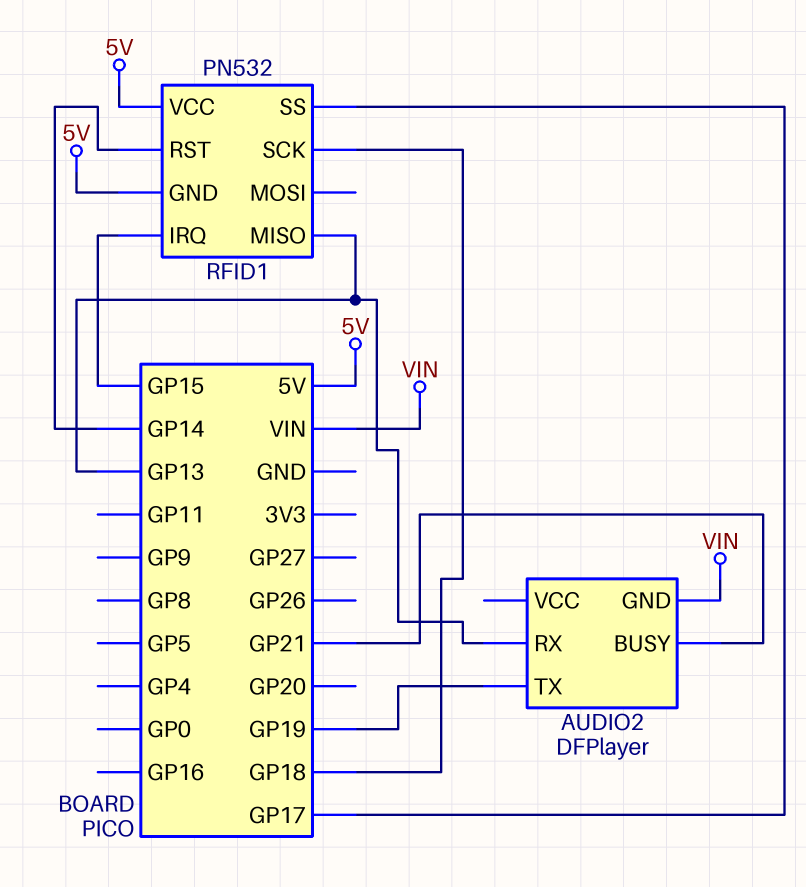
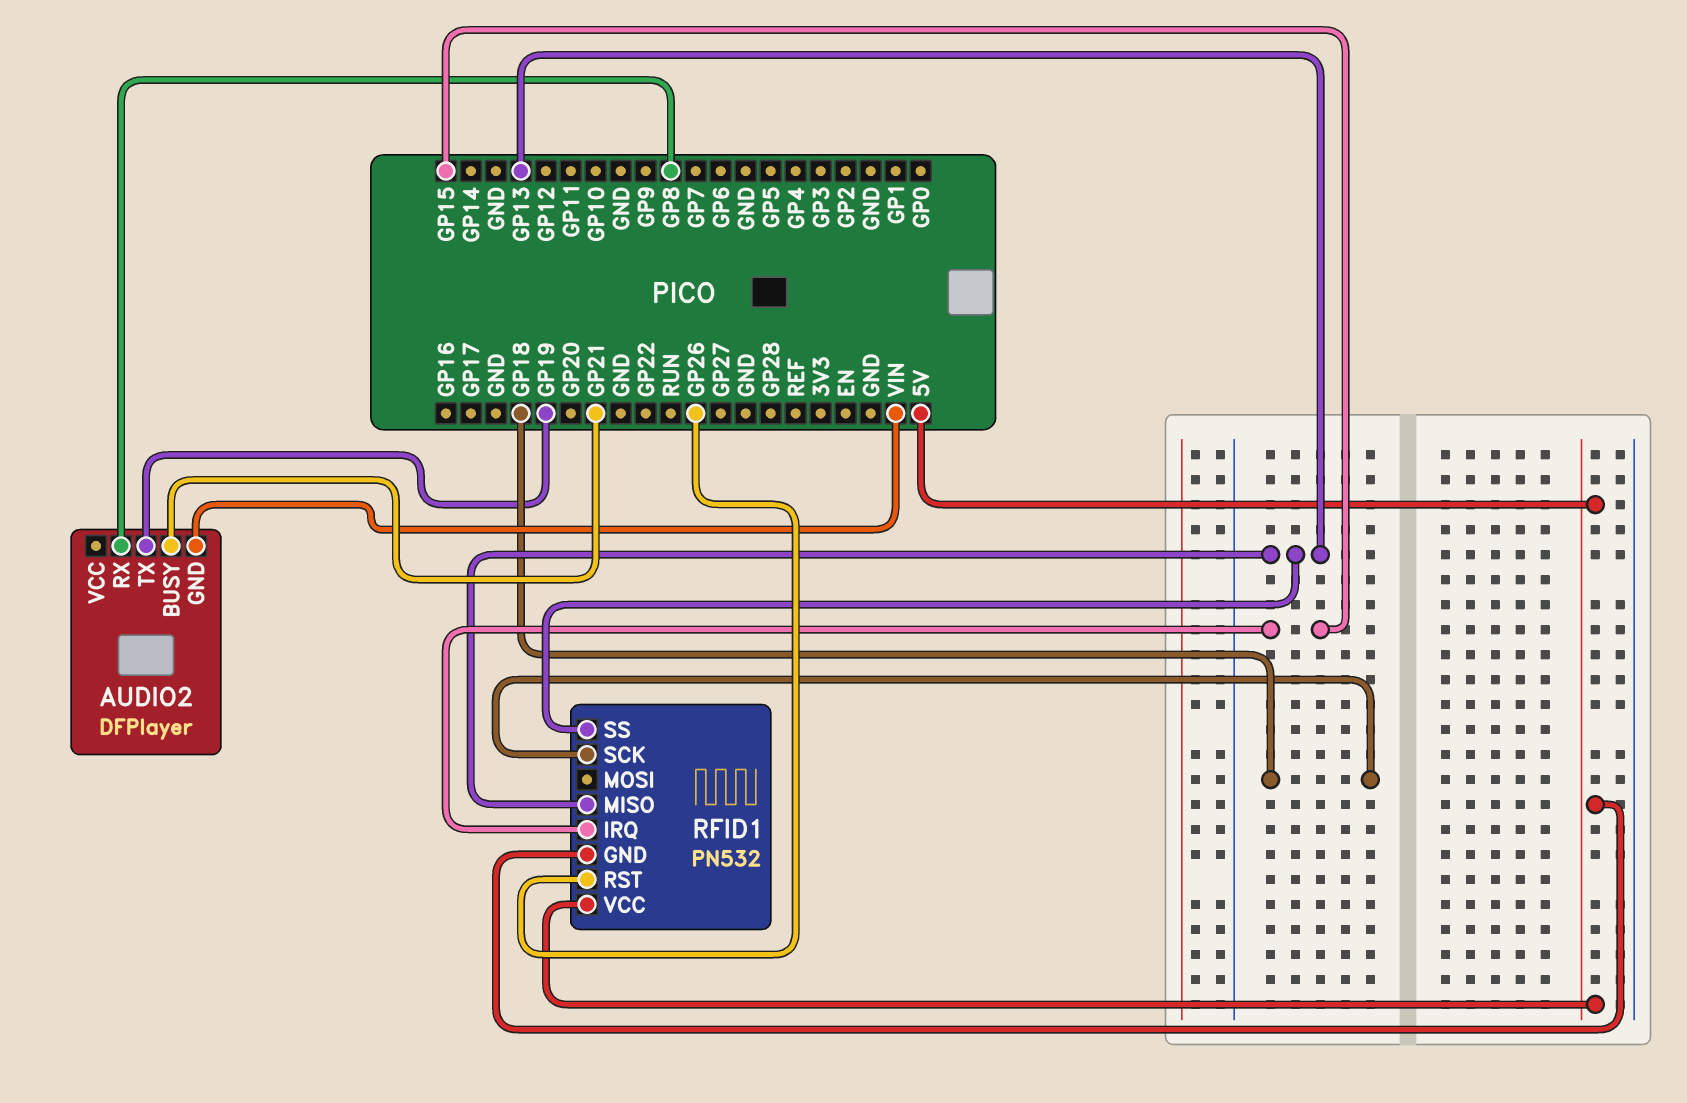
AUDIO2 pin RX: GP13 -> GP8
RFID1 pin RST: GP14 -> GP26
RFID1 pin SS: GP17 -> GP13

